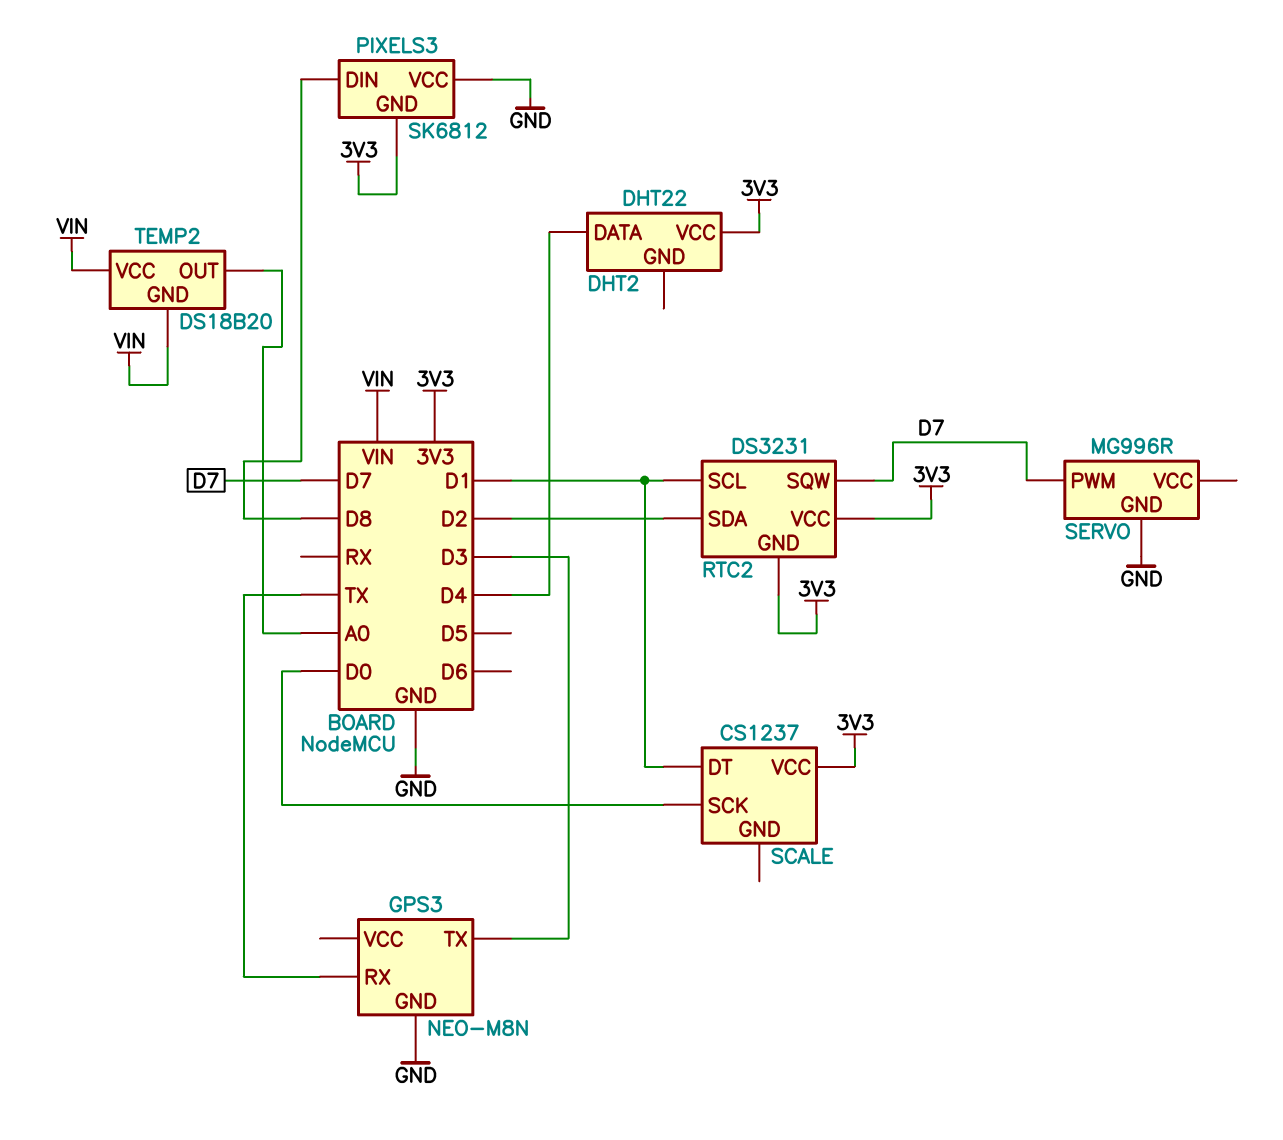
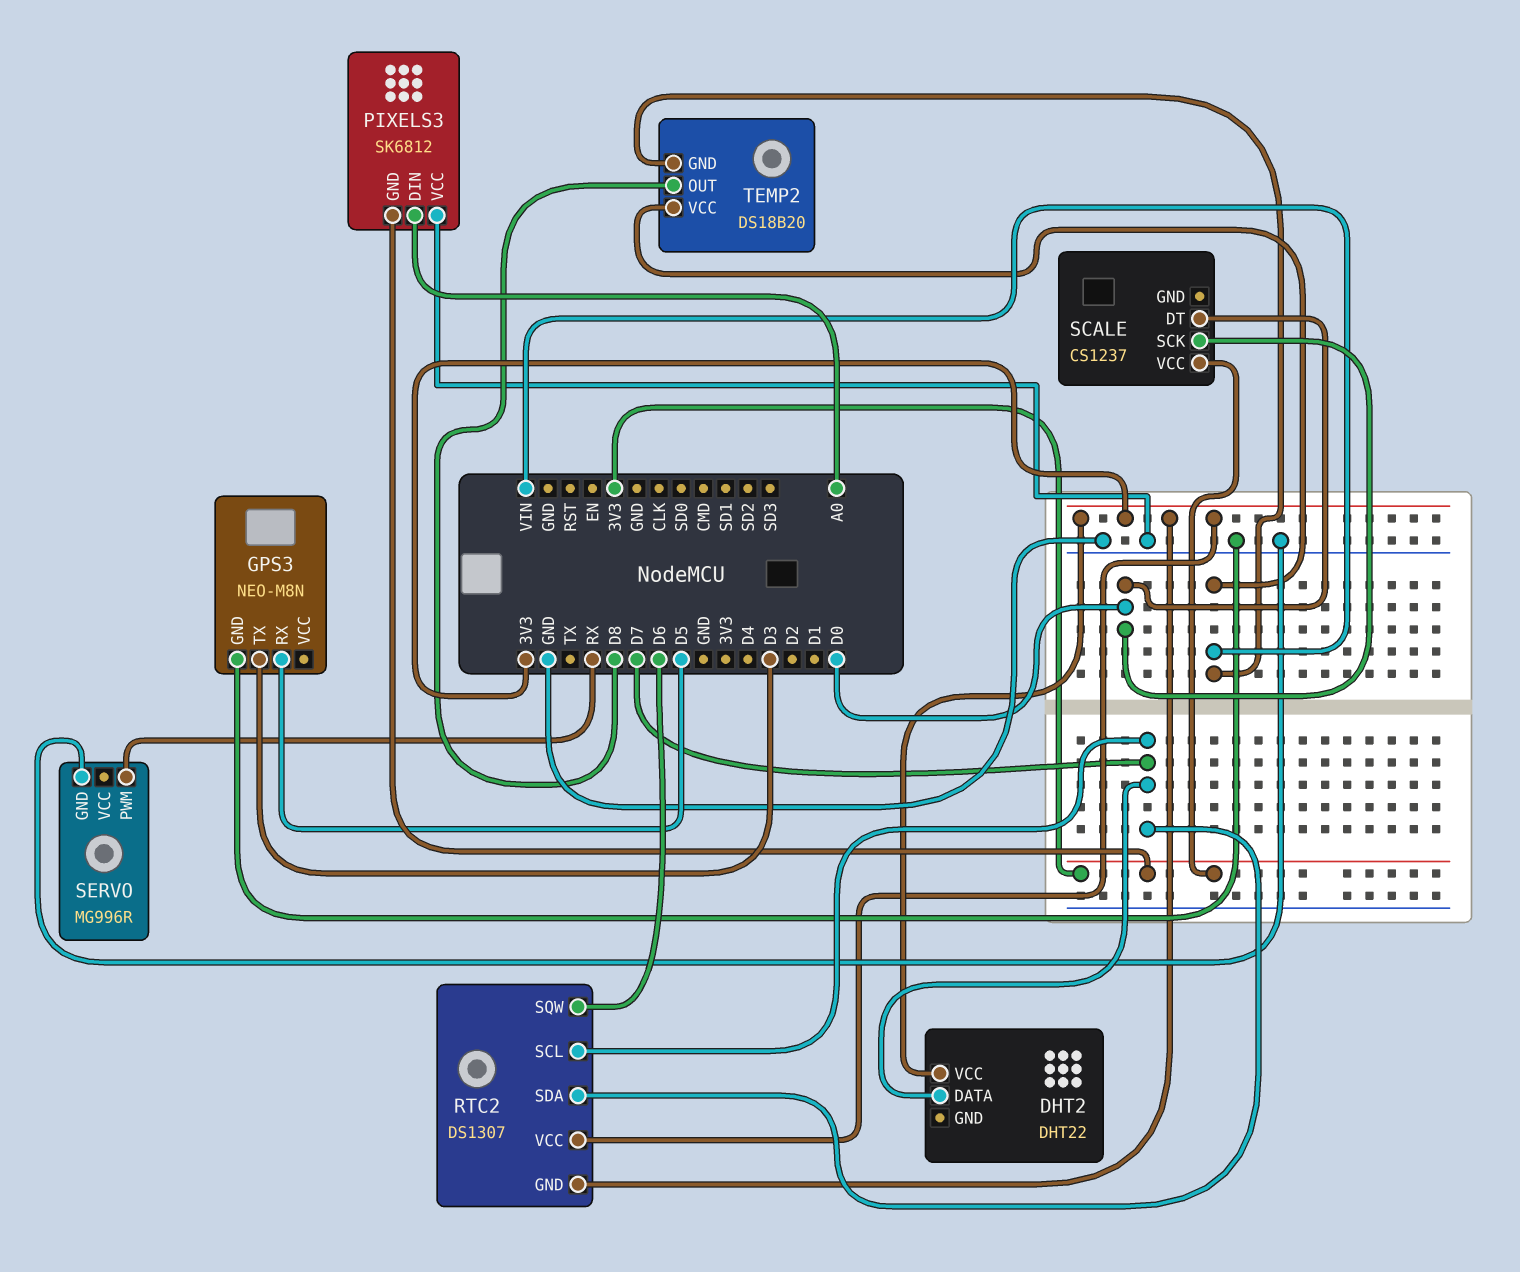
DHT2 pin DATA: D4 -> D7
GPS3 pin RX: TX -> D5
PIXELS3 pin DIN: D8 -> A0
RTC2: DS3231 -> DS1307
RTC2 pin SCL: D1 -> D7
RTC2 pin SDA: D2 -> D7
RTC2 pin SQW: D7 -> D6
SCALE pin DT: D1 -> D0
SERVO pin PWM: D7 -> RX
TEMP2 pin OUT: A0 -> D8

